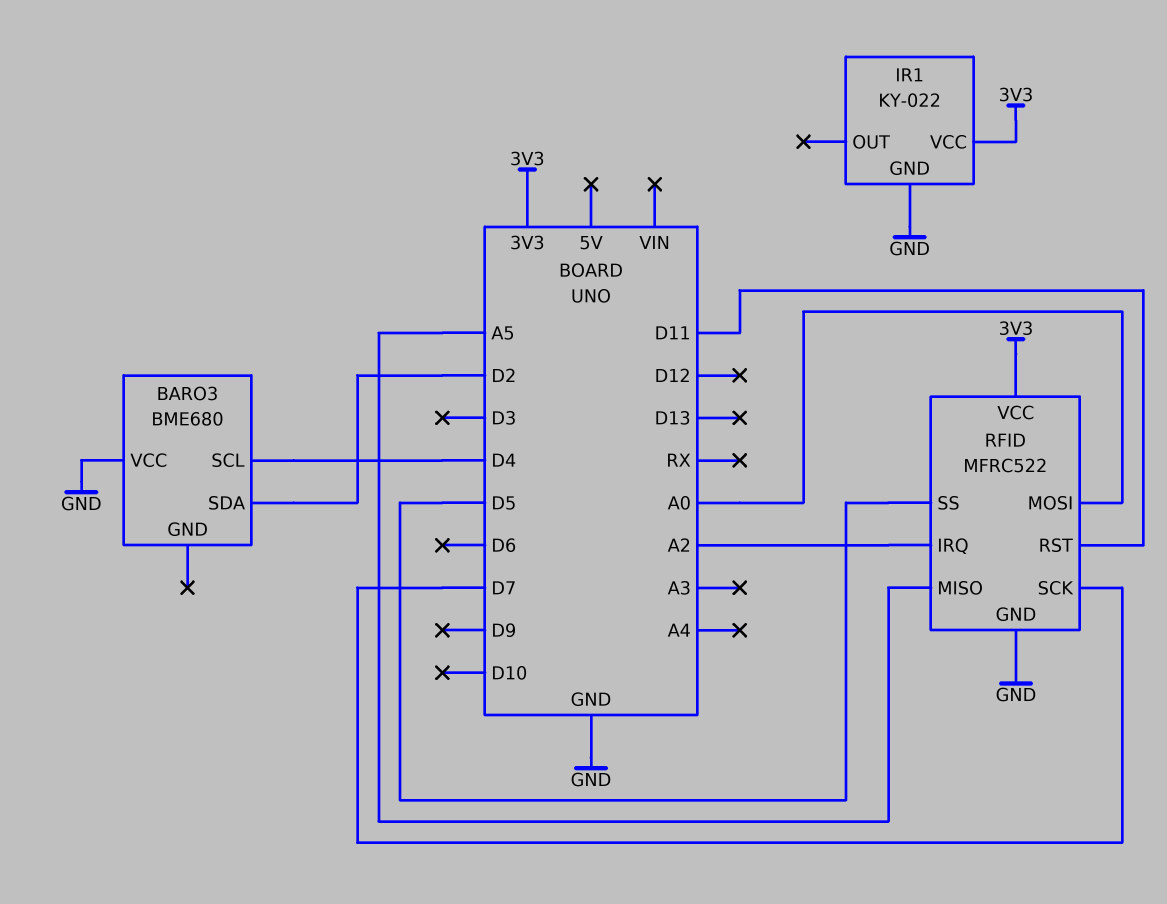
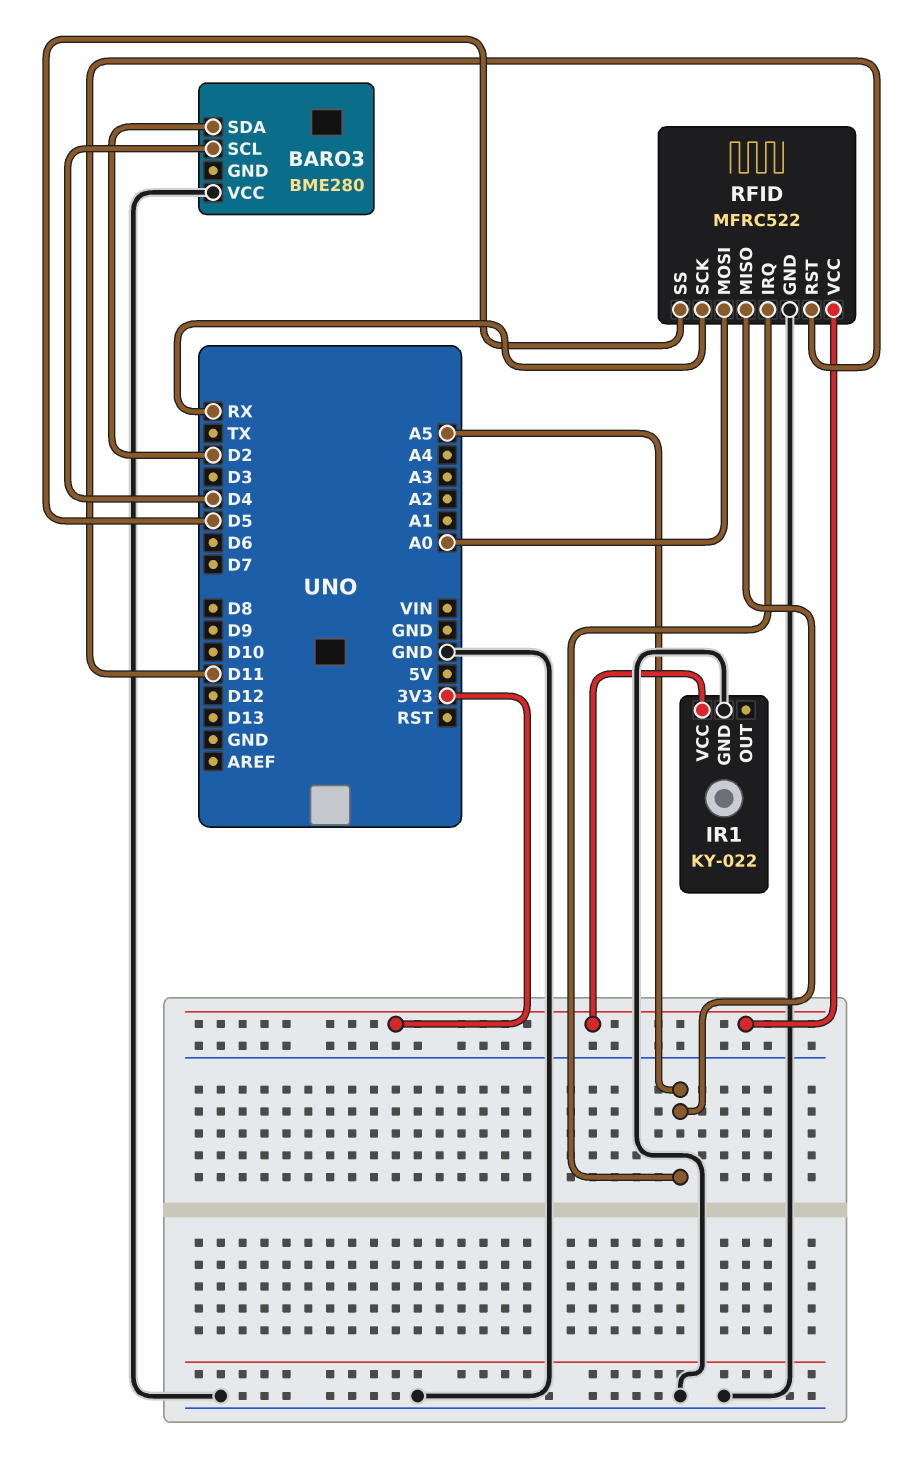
BARO3: BME680 -> BME280
RFID pin IRQ: A2 -> A5
RFID pin SCK: D7 -> RX

